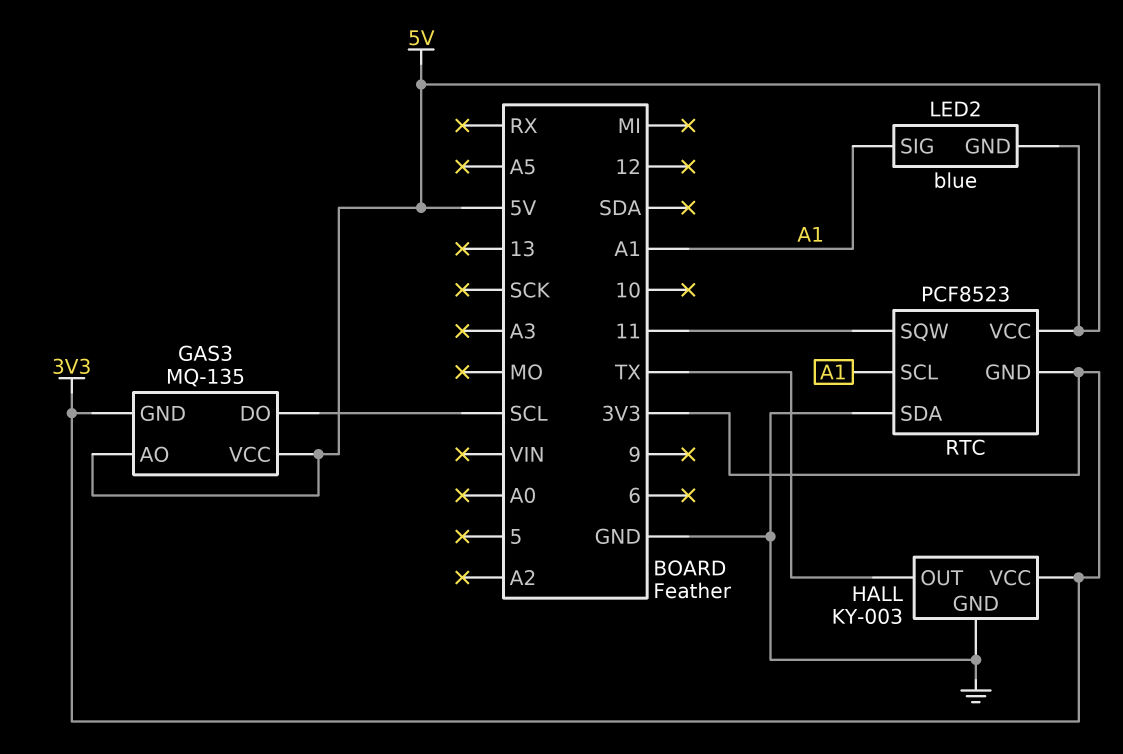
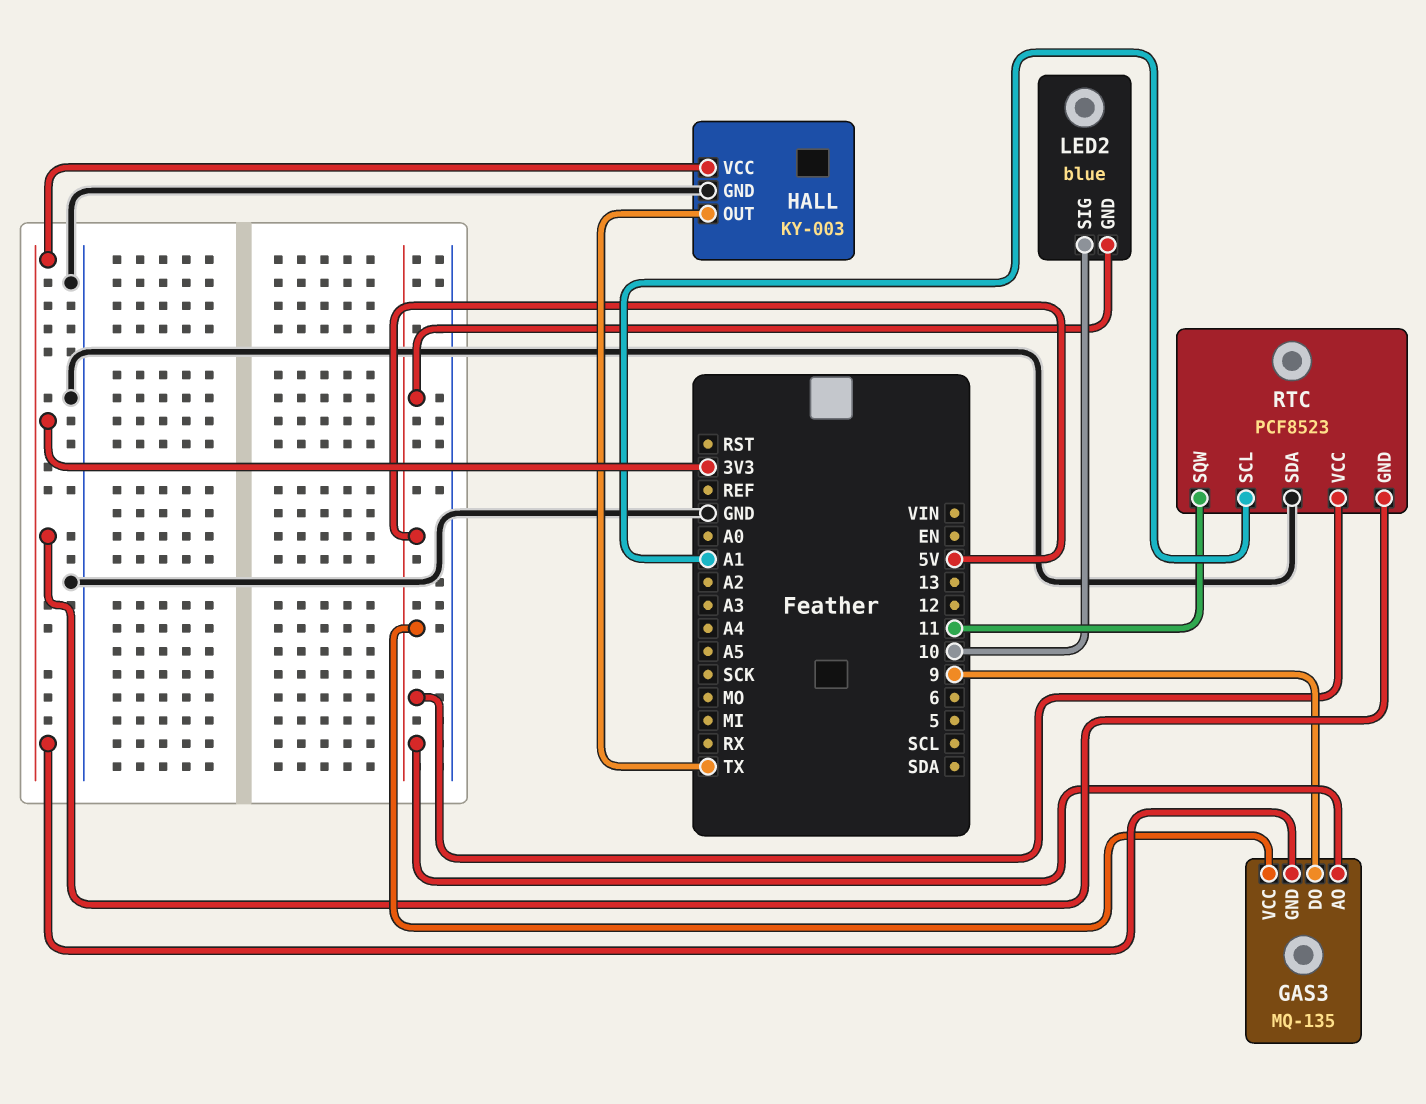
GAS3 pin DO: SCL -> 9
LED2 pin SIG: A1 -> 10

